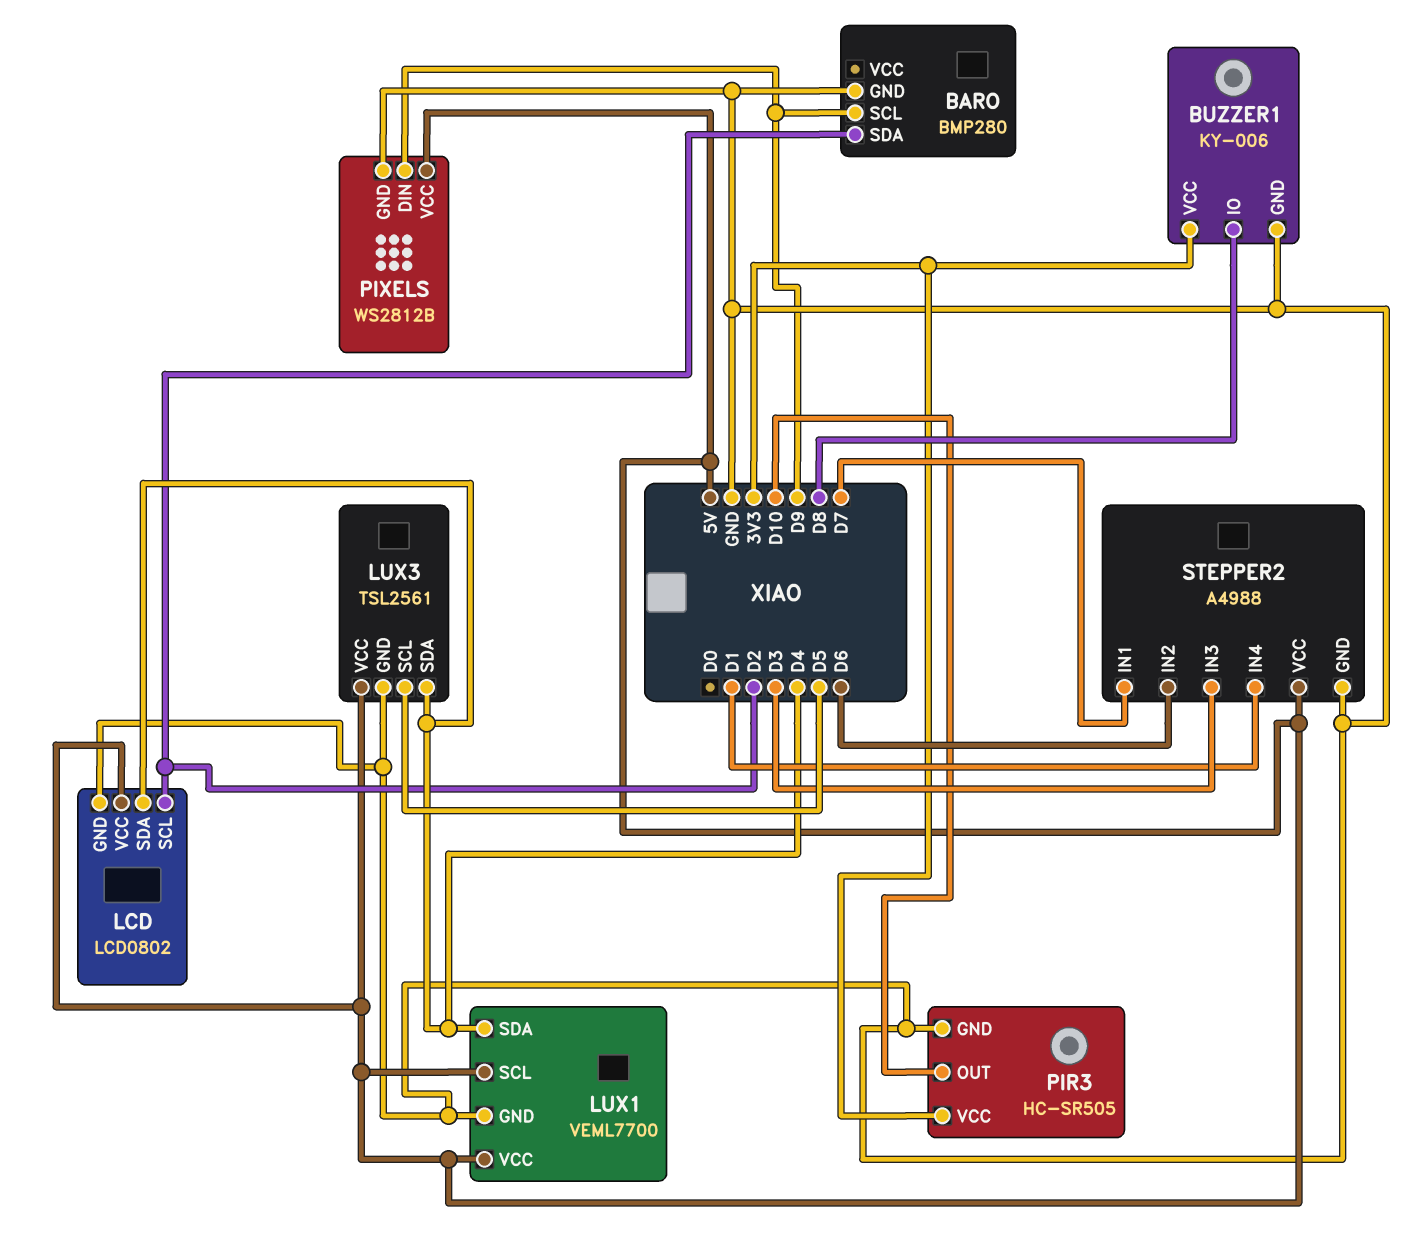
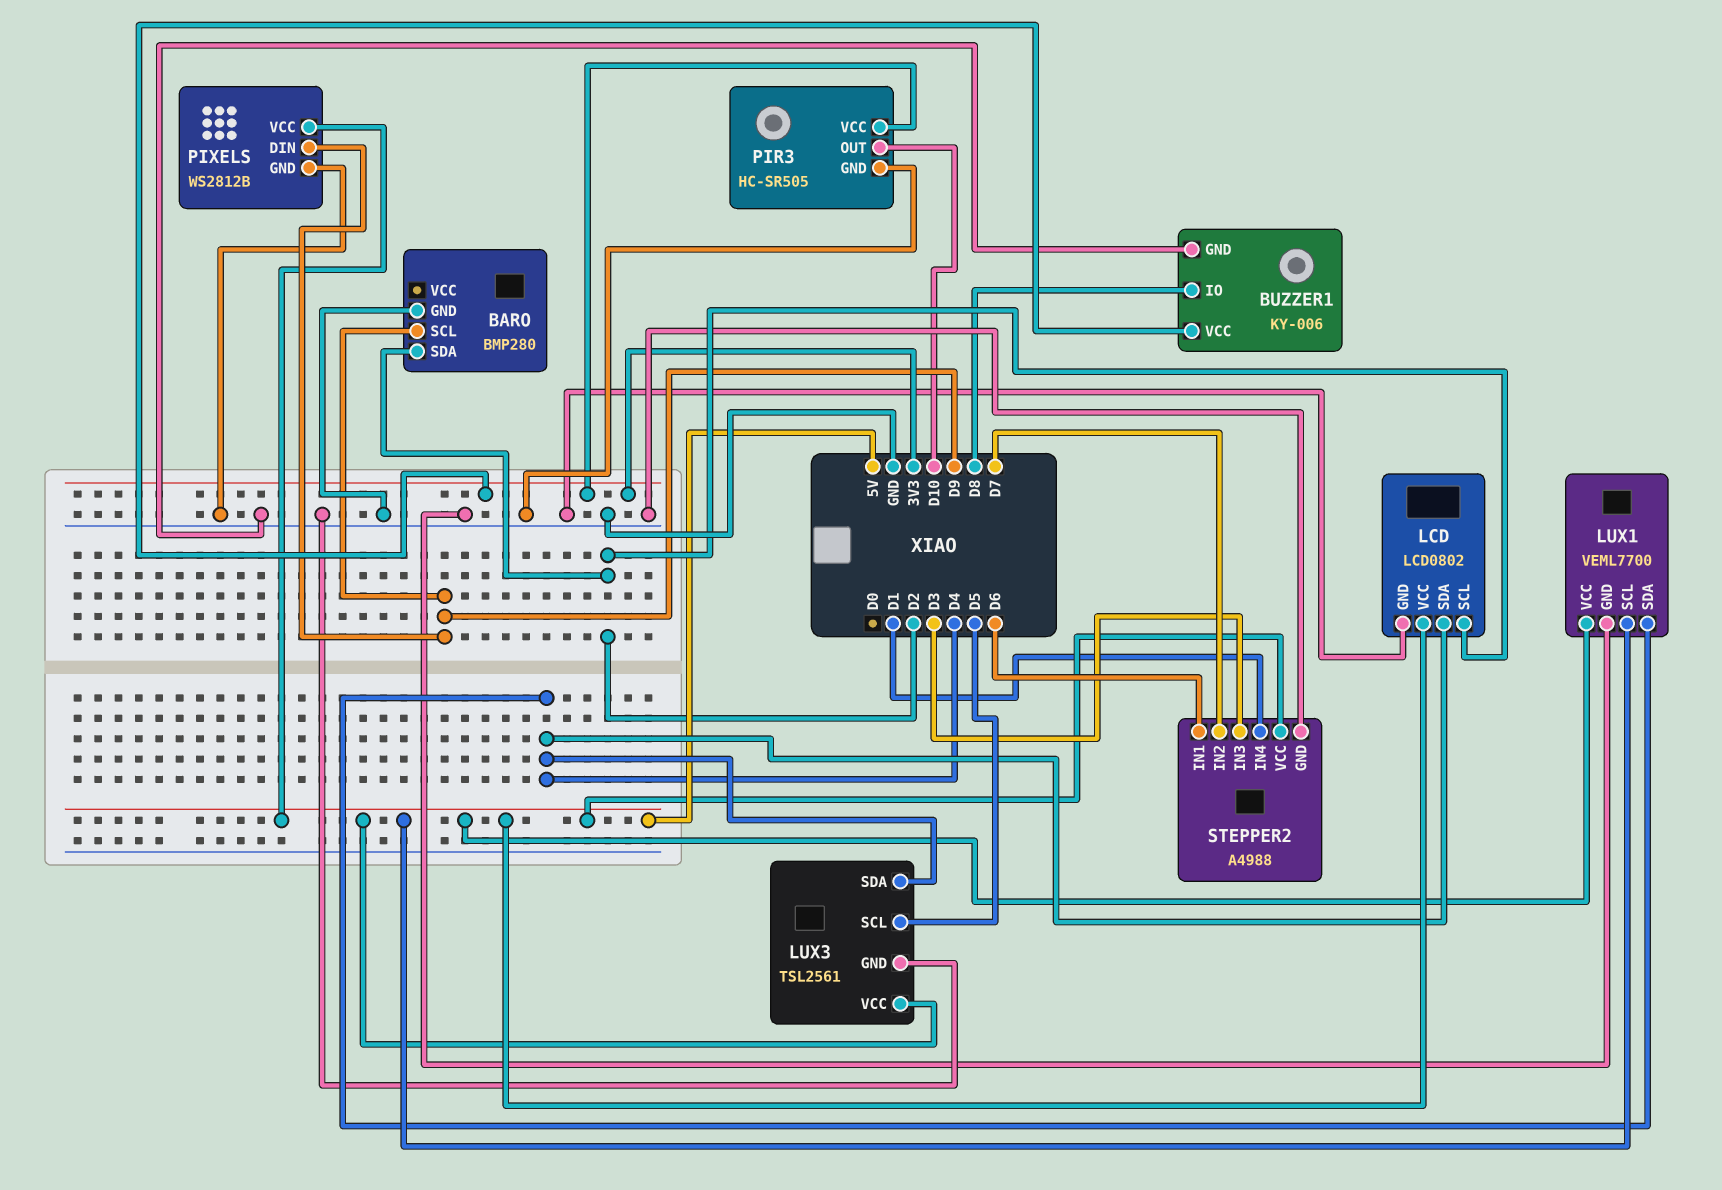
STEPPER2 pin IN1: D7 -> D6
STEPPER2 pin IN2: D6 -> D7

